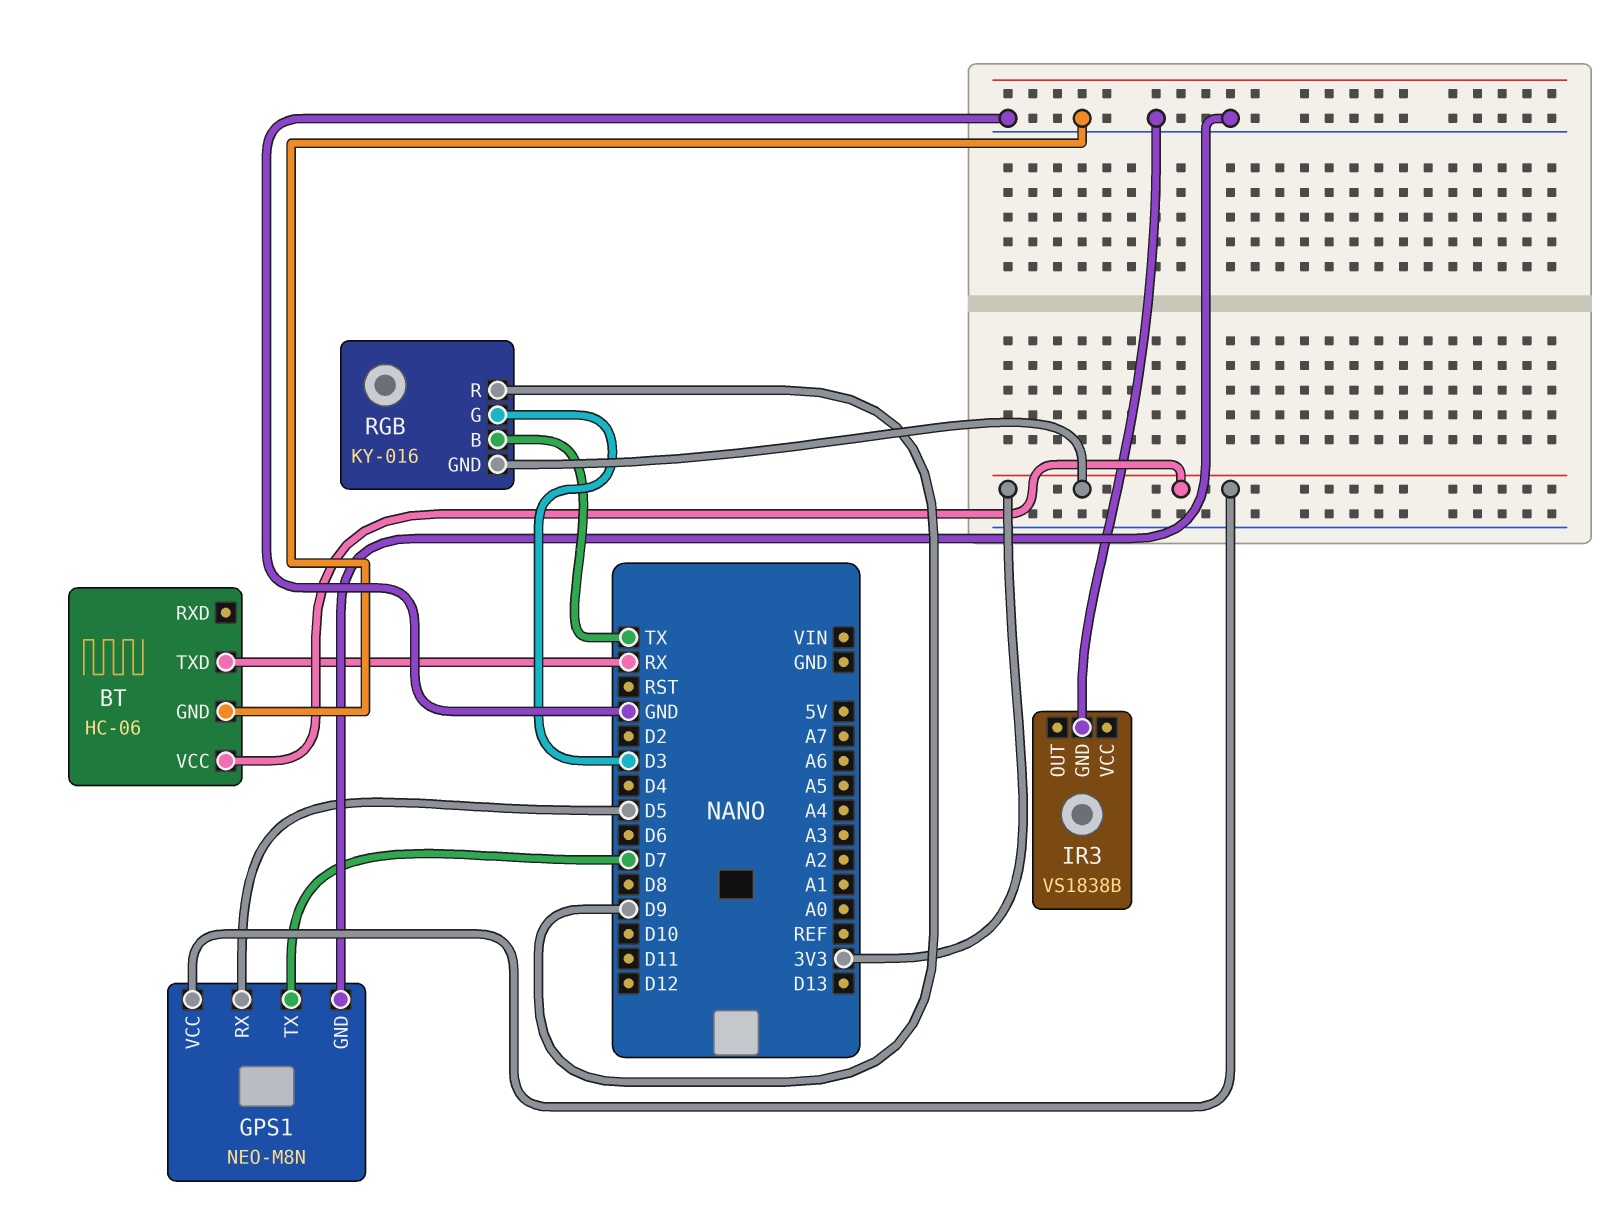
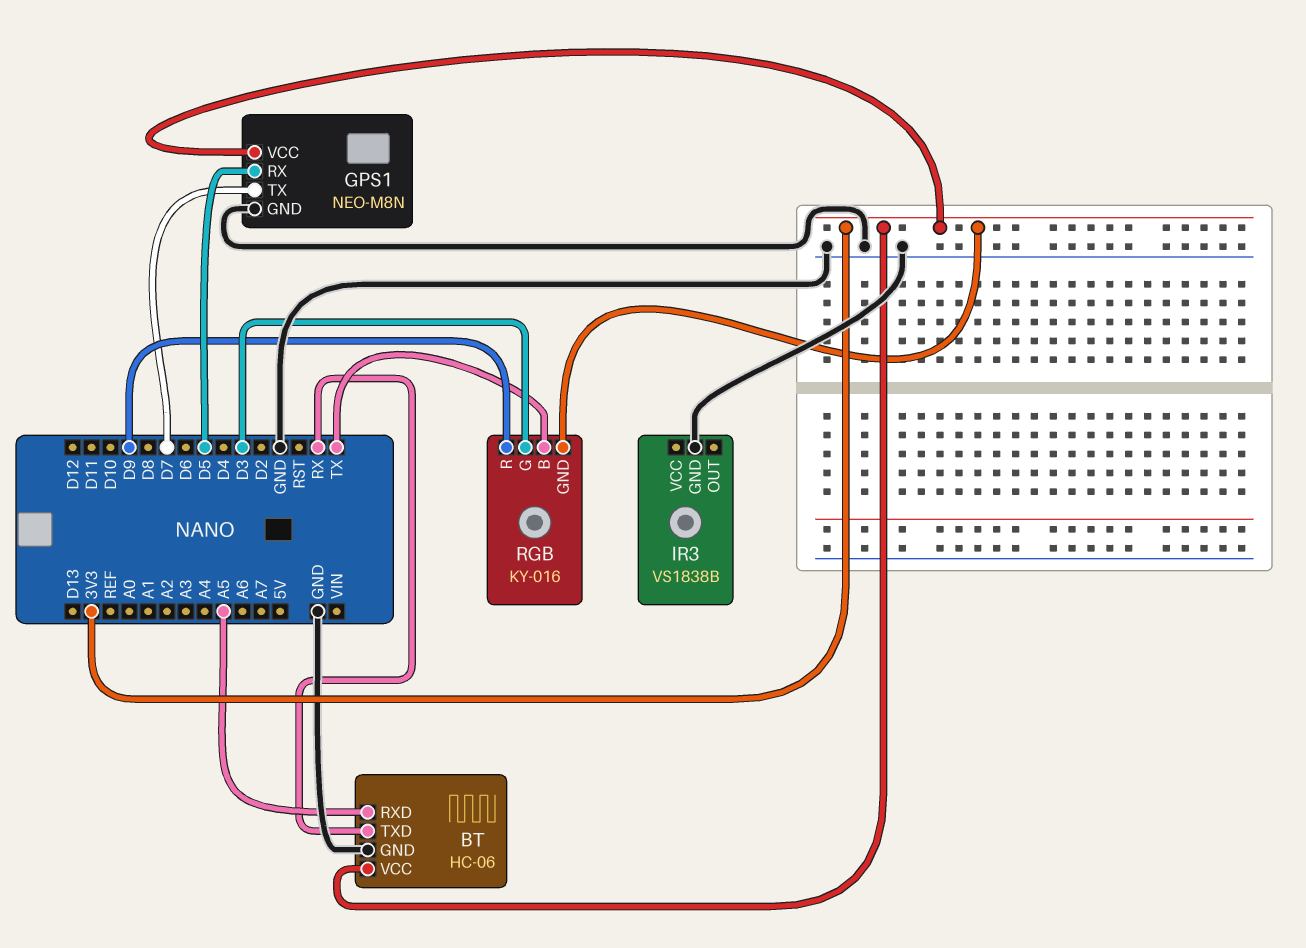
BT pin RXD: none -> A5

